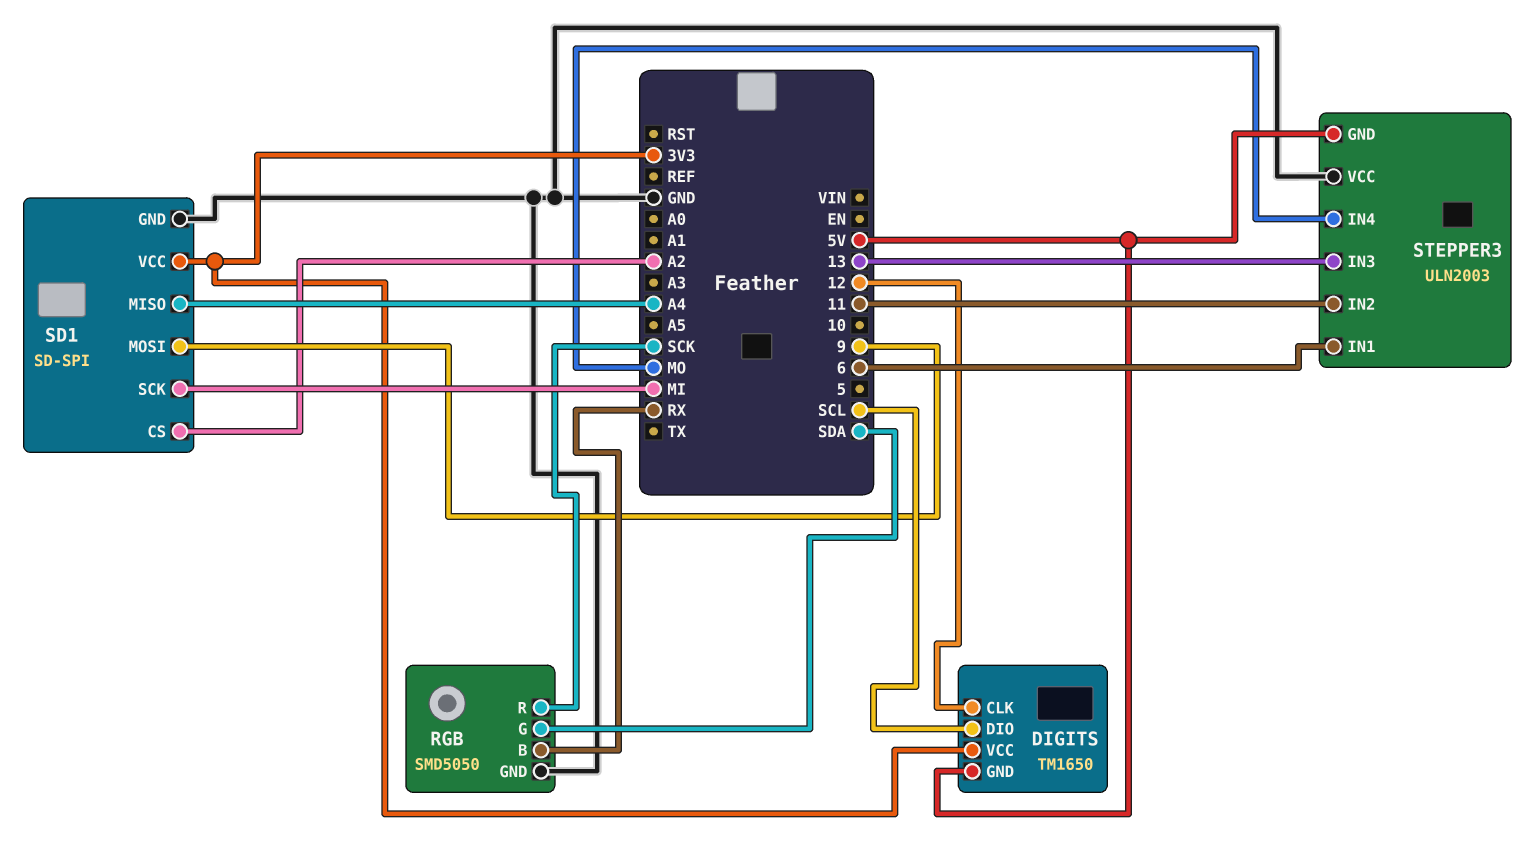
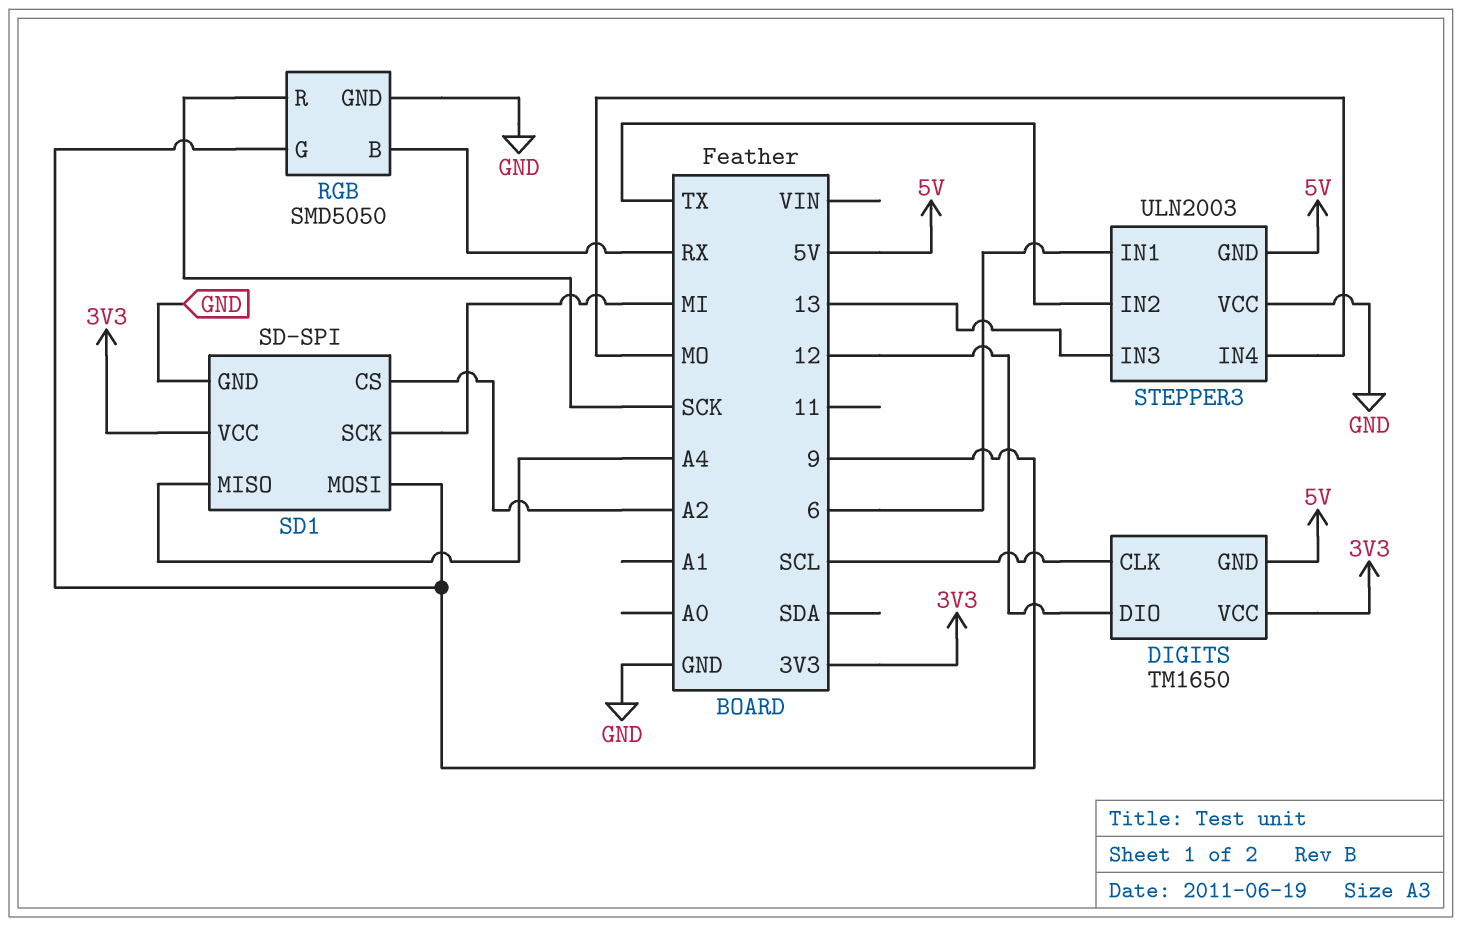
DIGITS pin CLK: 12 -> SCL
DIGITS pin DIO: SCL -> 12
RGB pin G: SDA -> 9
STEPPER3 pin IN2: 11 -> TX

